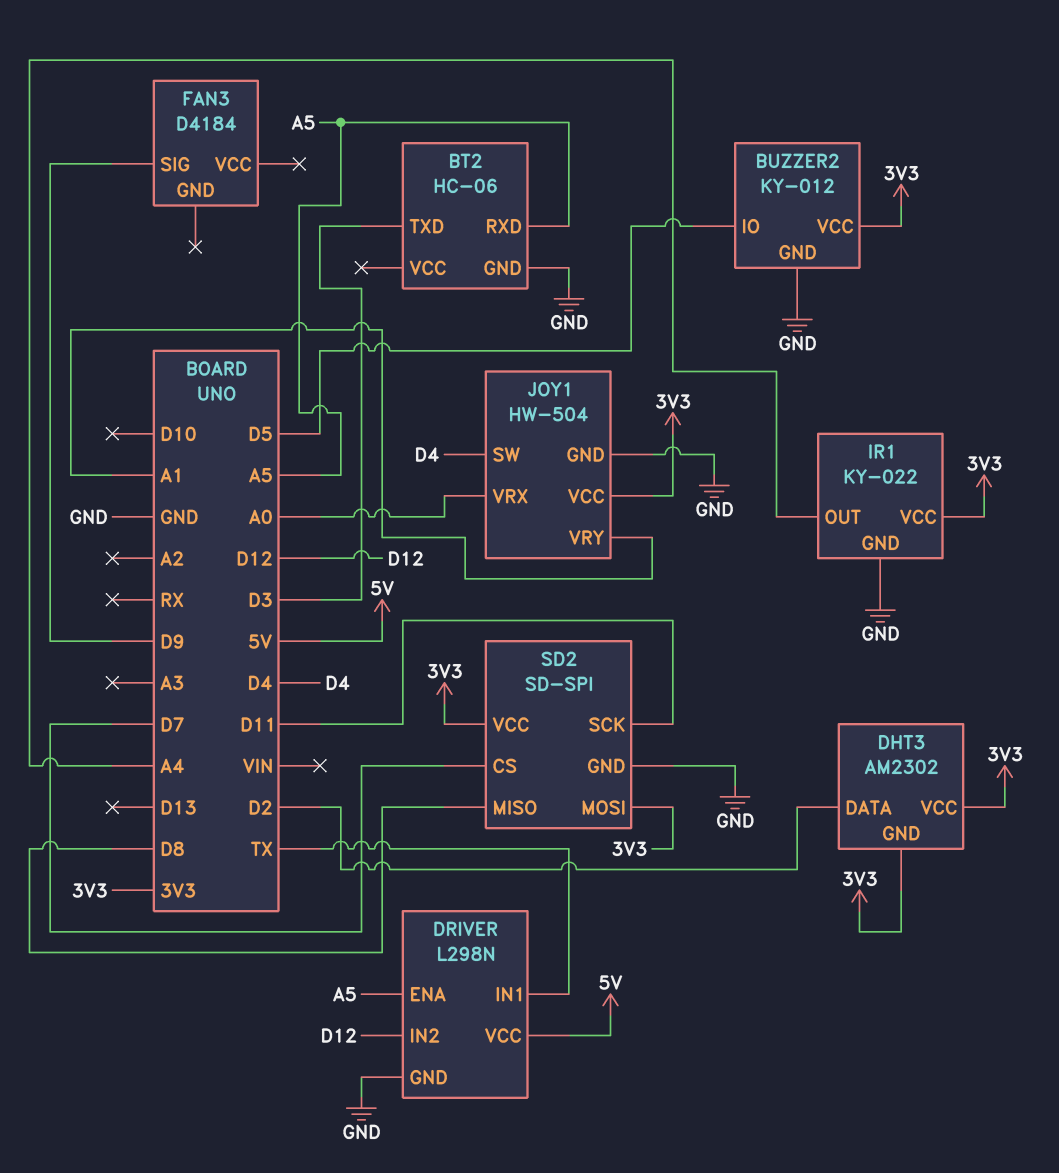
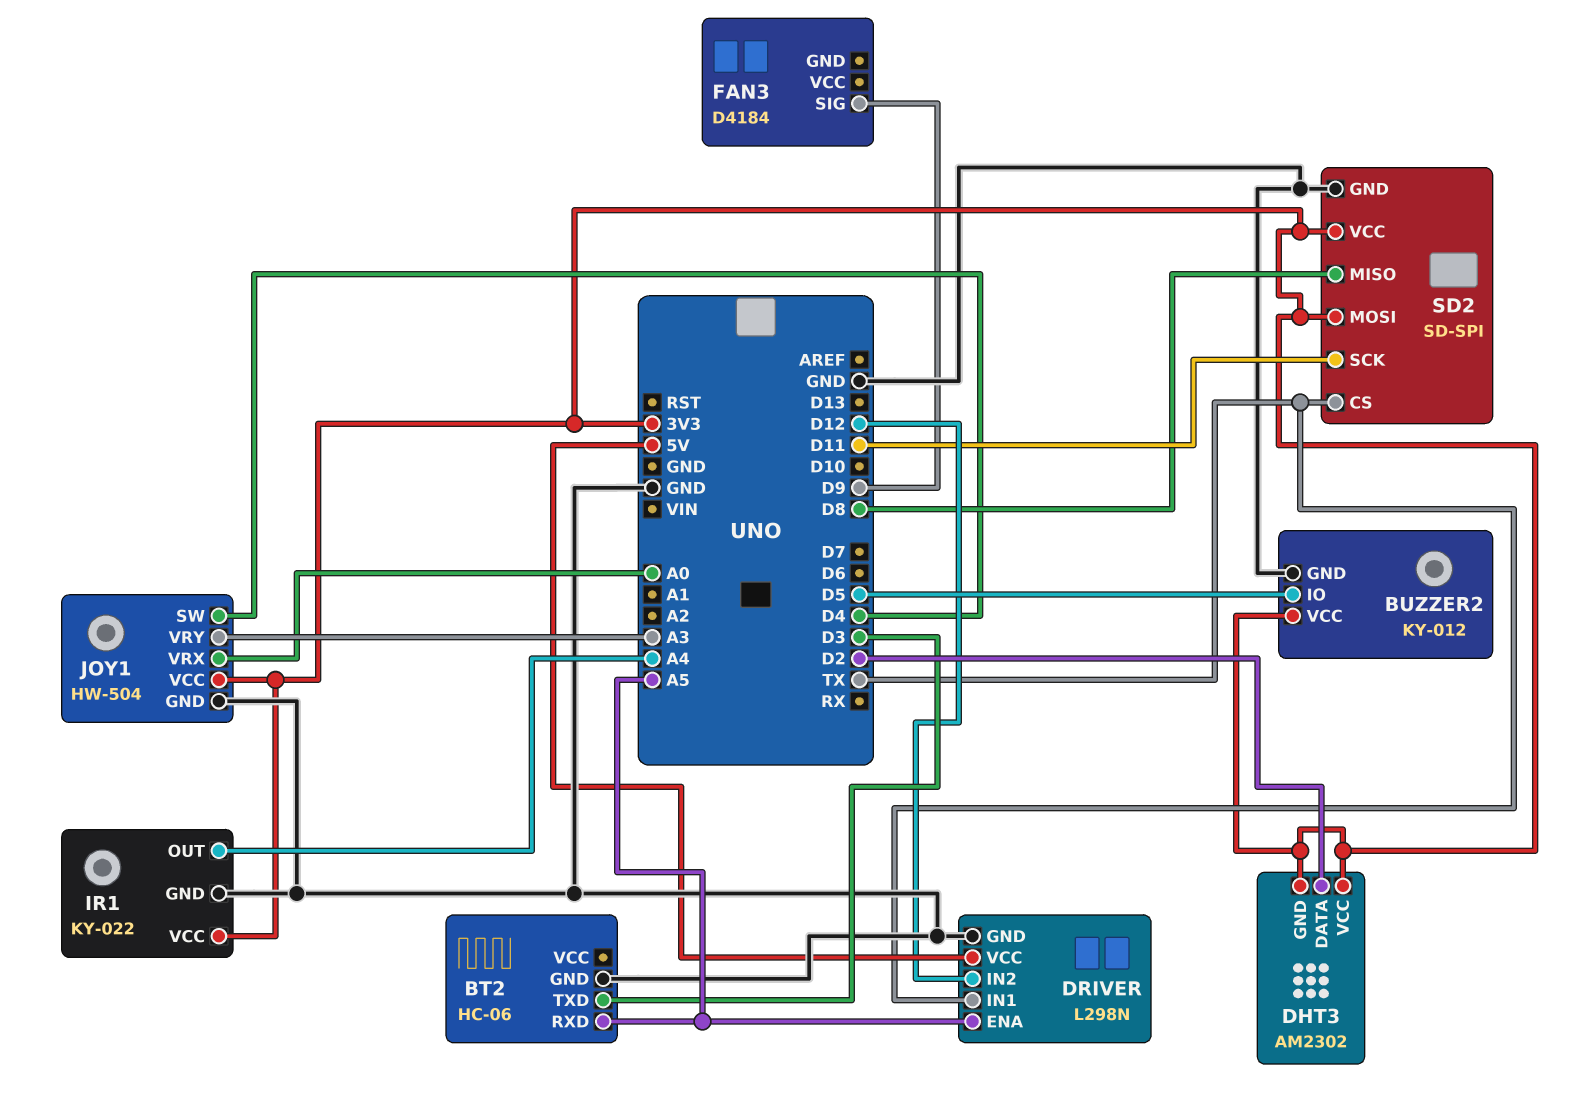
JOY1 pin VRY: A1 -> A3
SD2 pin CS: D7 -> TX

